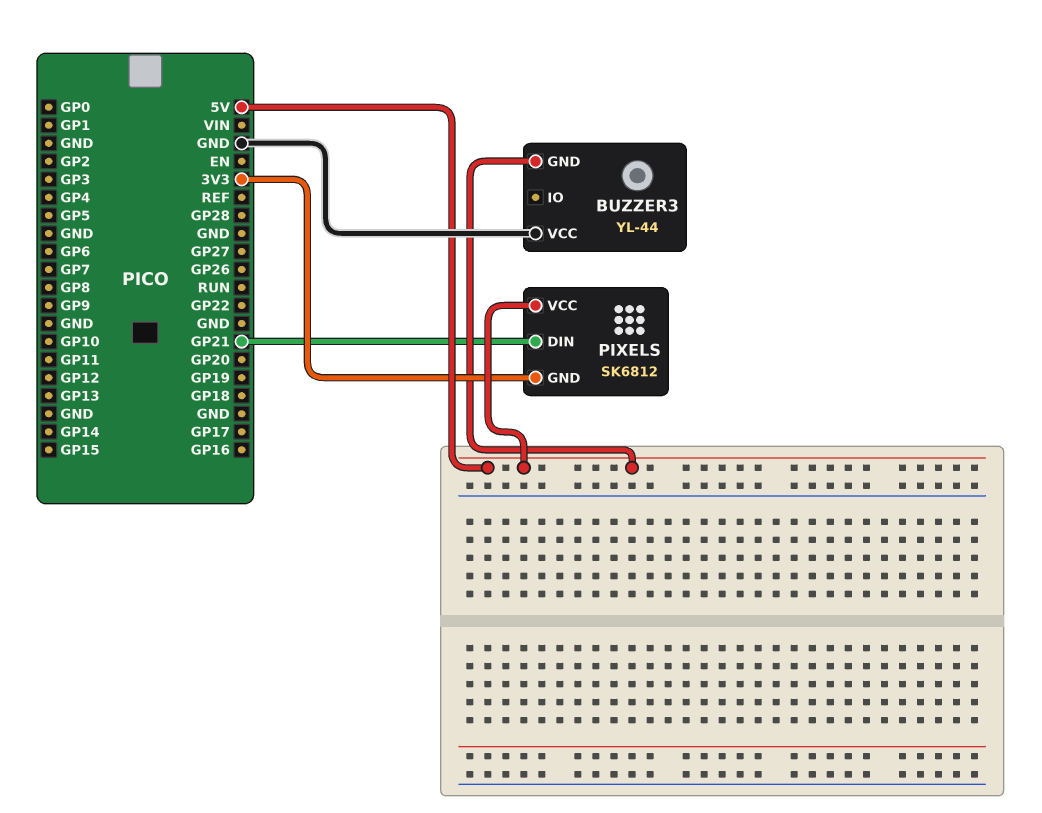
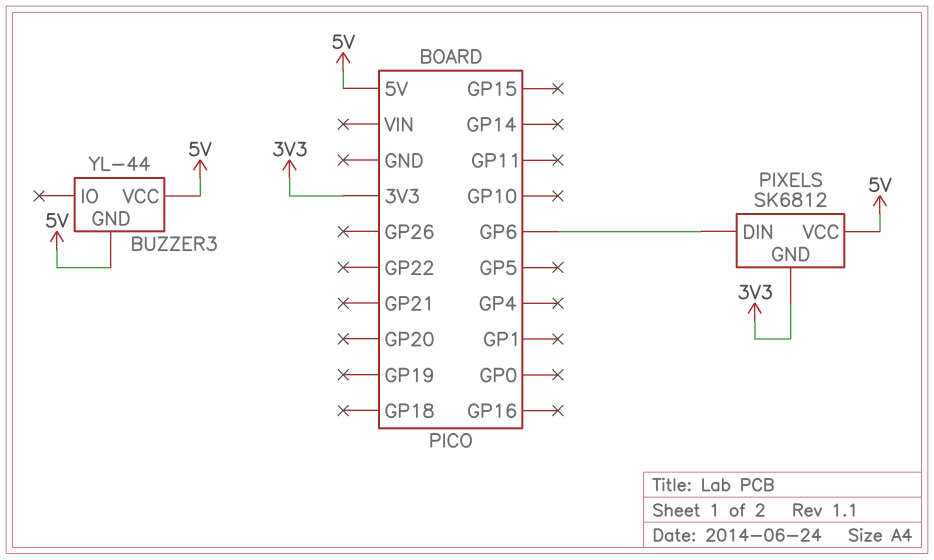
BUZZER3 pin VCC: GND -> 5V
PIXELS pin DIN: GP21 -> GP6

